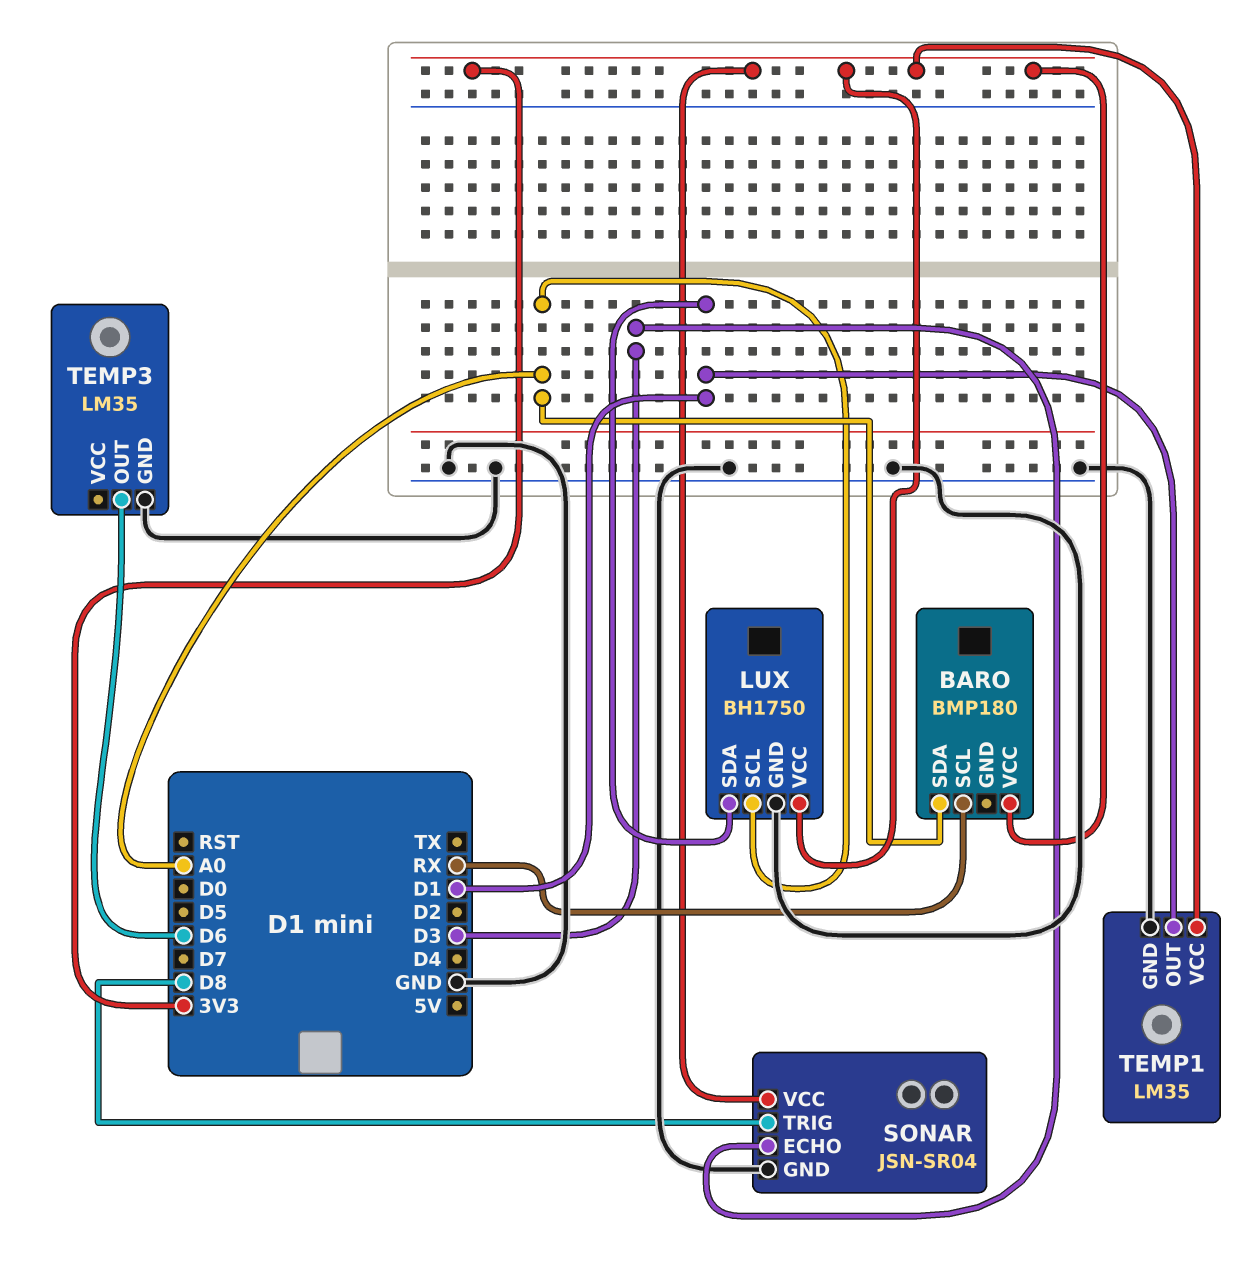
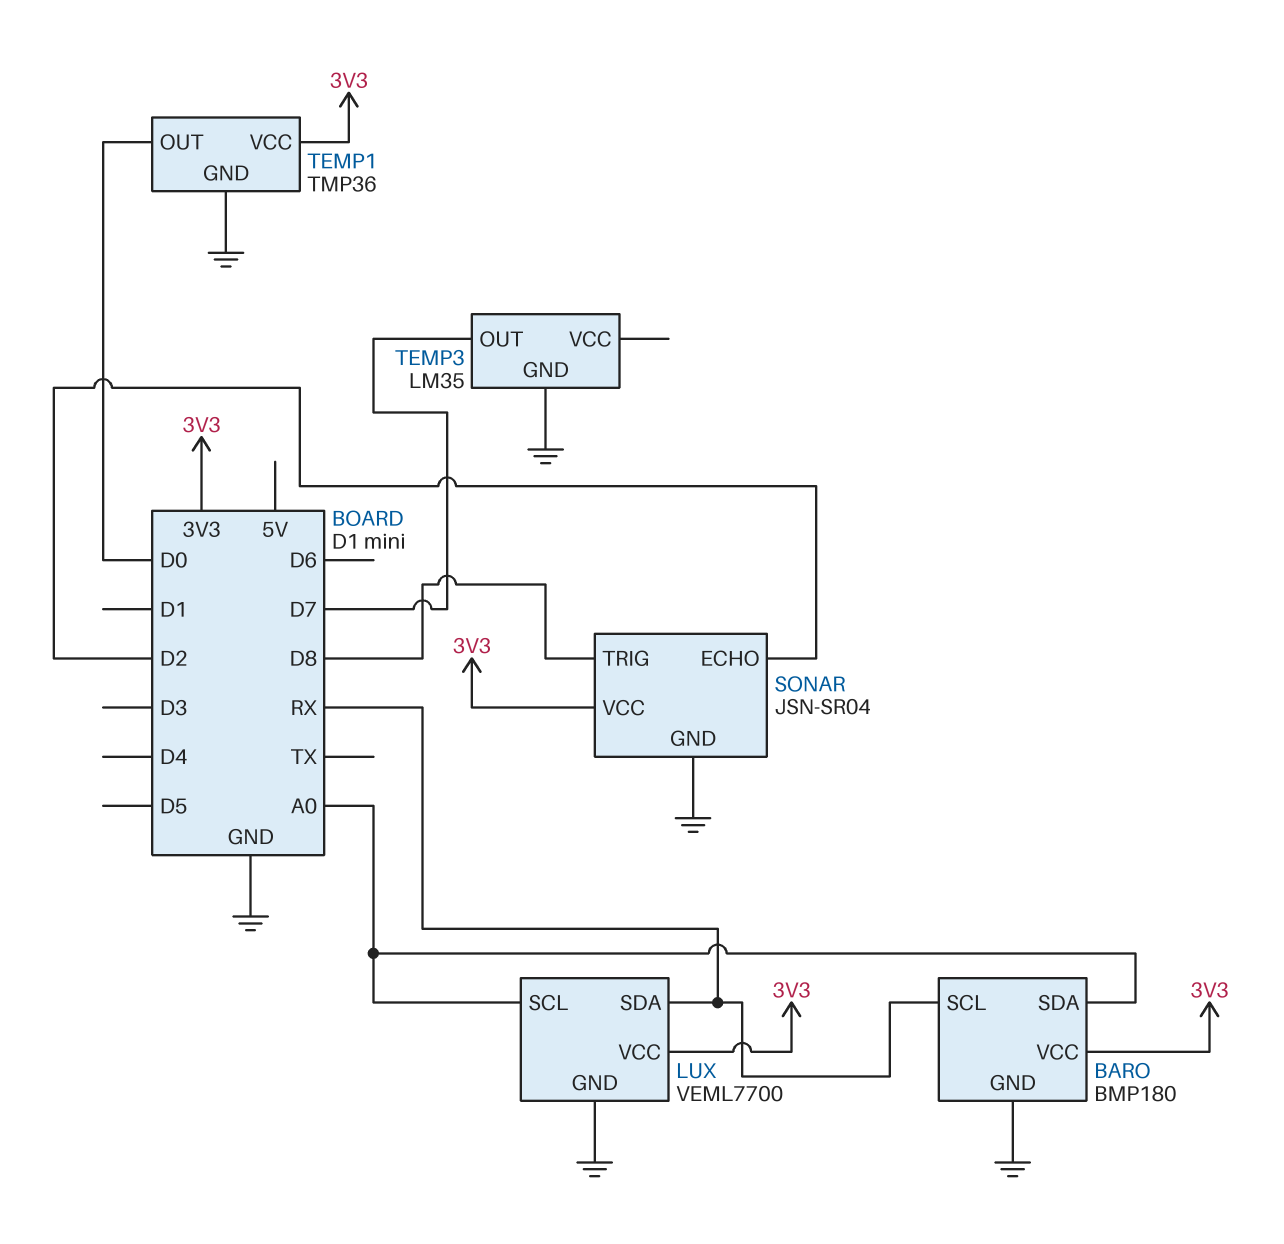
BARO pin GND: none -> GND
LUX: BH1750 -> VEML7700
LUX pin SDA: D1 -> RX
SONAR pin ECHO: D3 -> D2
TEMP1: LM35 -> TMP36
TEMP1 pin OUT: D1 -> D0
TEMP3 pin OUT: D6 -> D7

